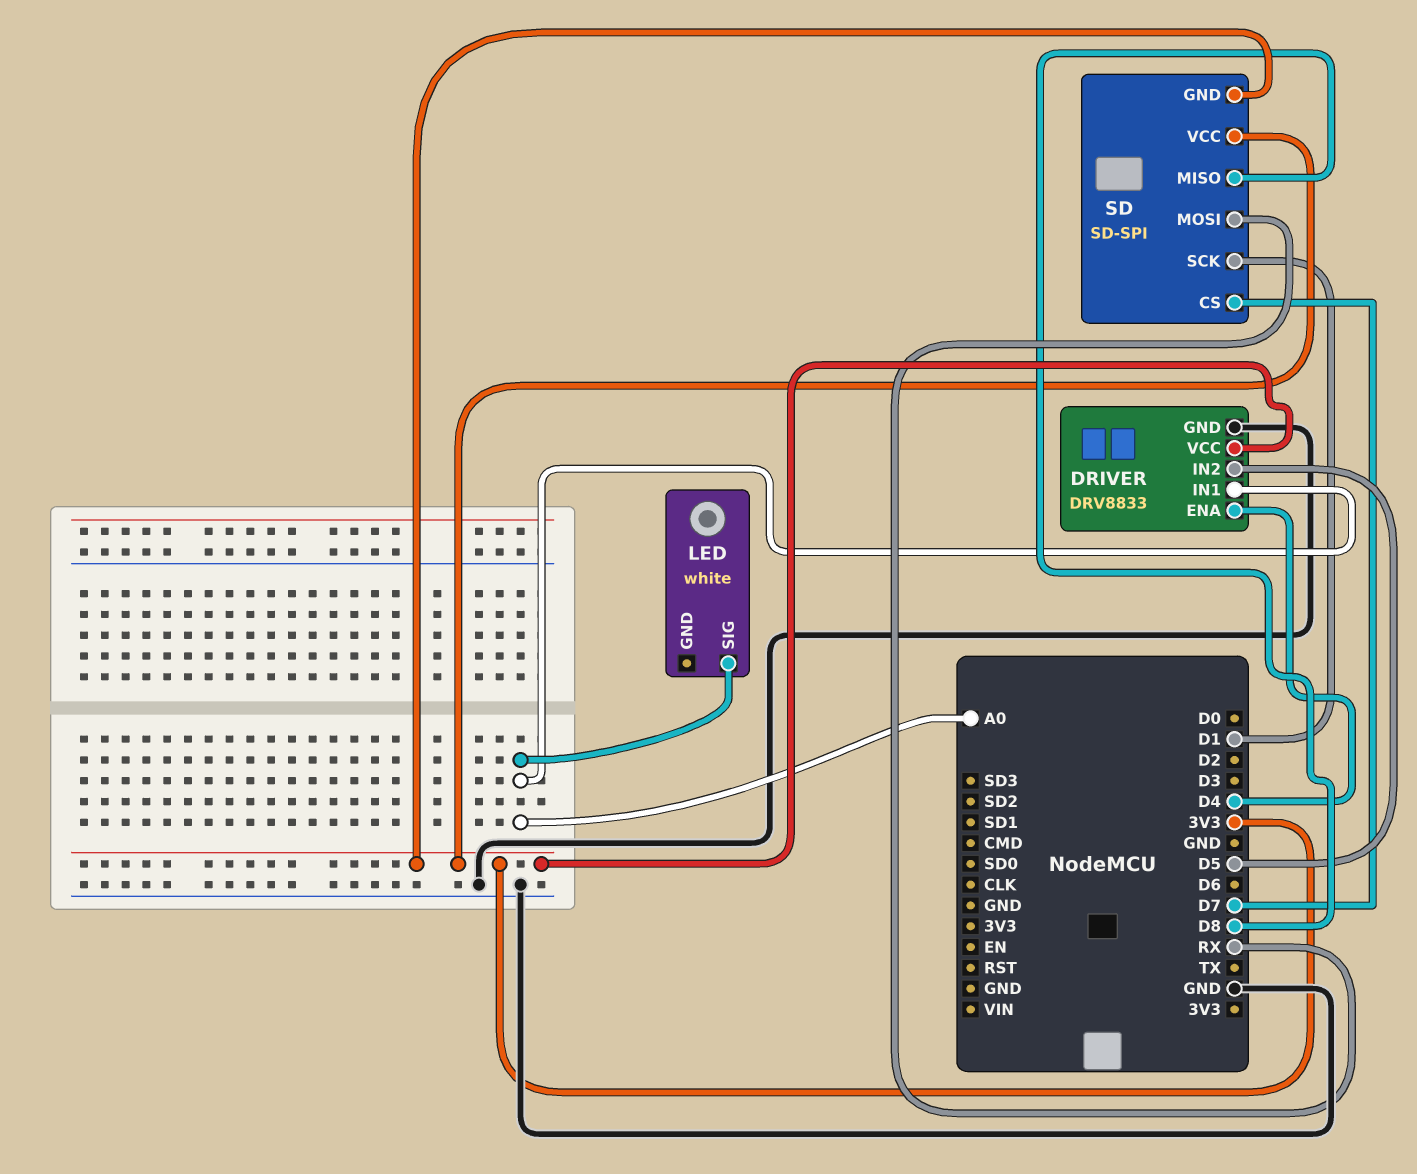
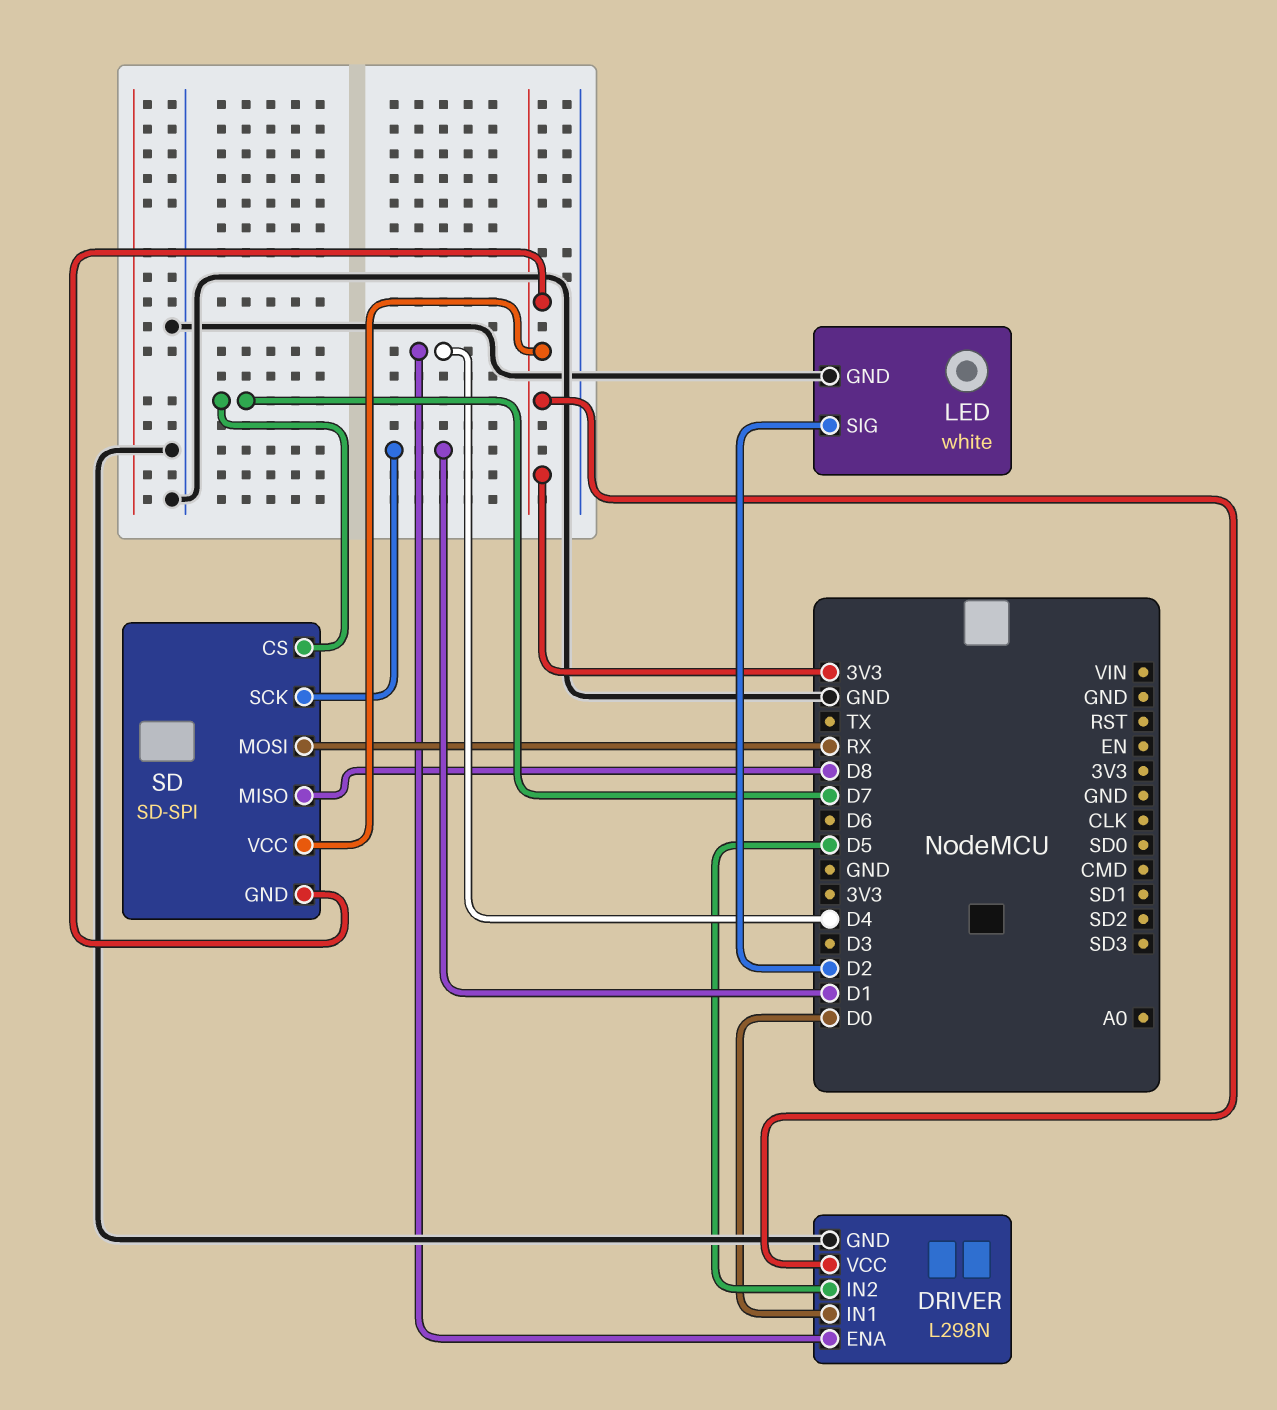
DRIVER: DRV8833 -> L298N
DRIVER pin IN1: A0 -> D0
LED pin GND: none -> GND
LED pin SIG: A0 -> D2

